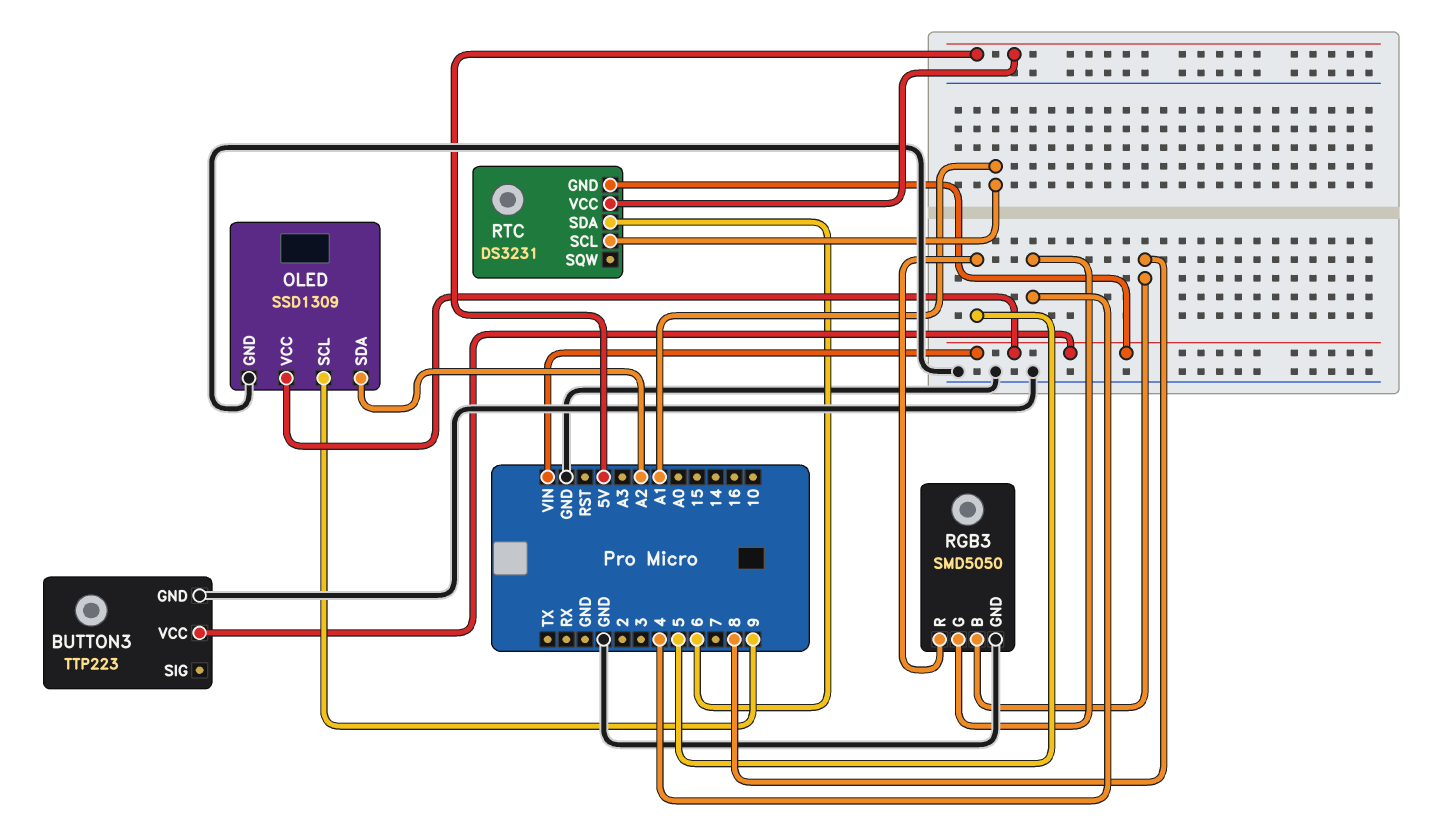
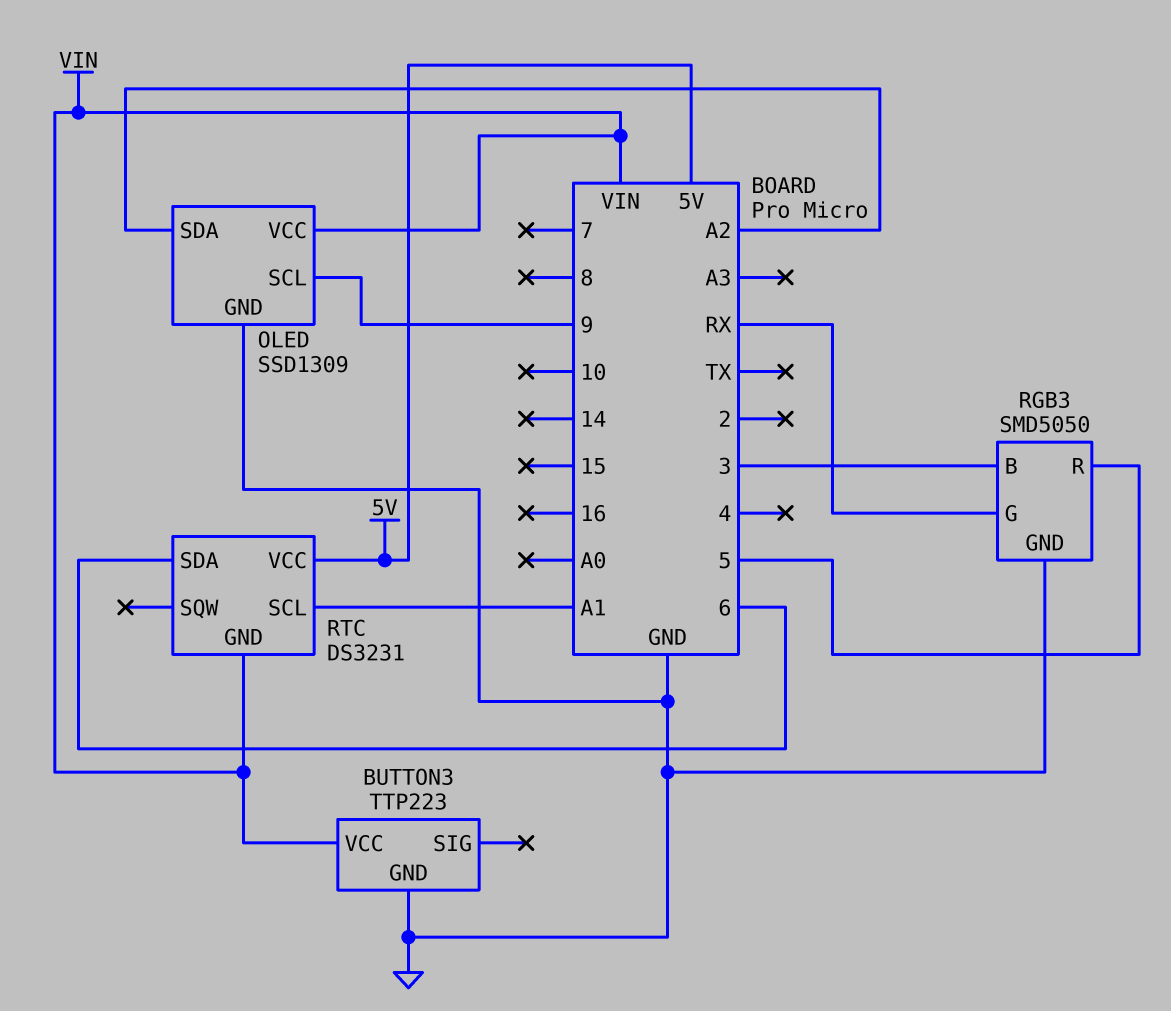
RGB3 pin B: 8 -> 3
RGB3 pin G: 4 -> RX

